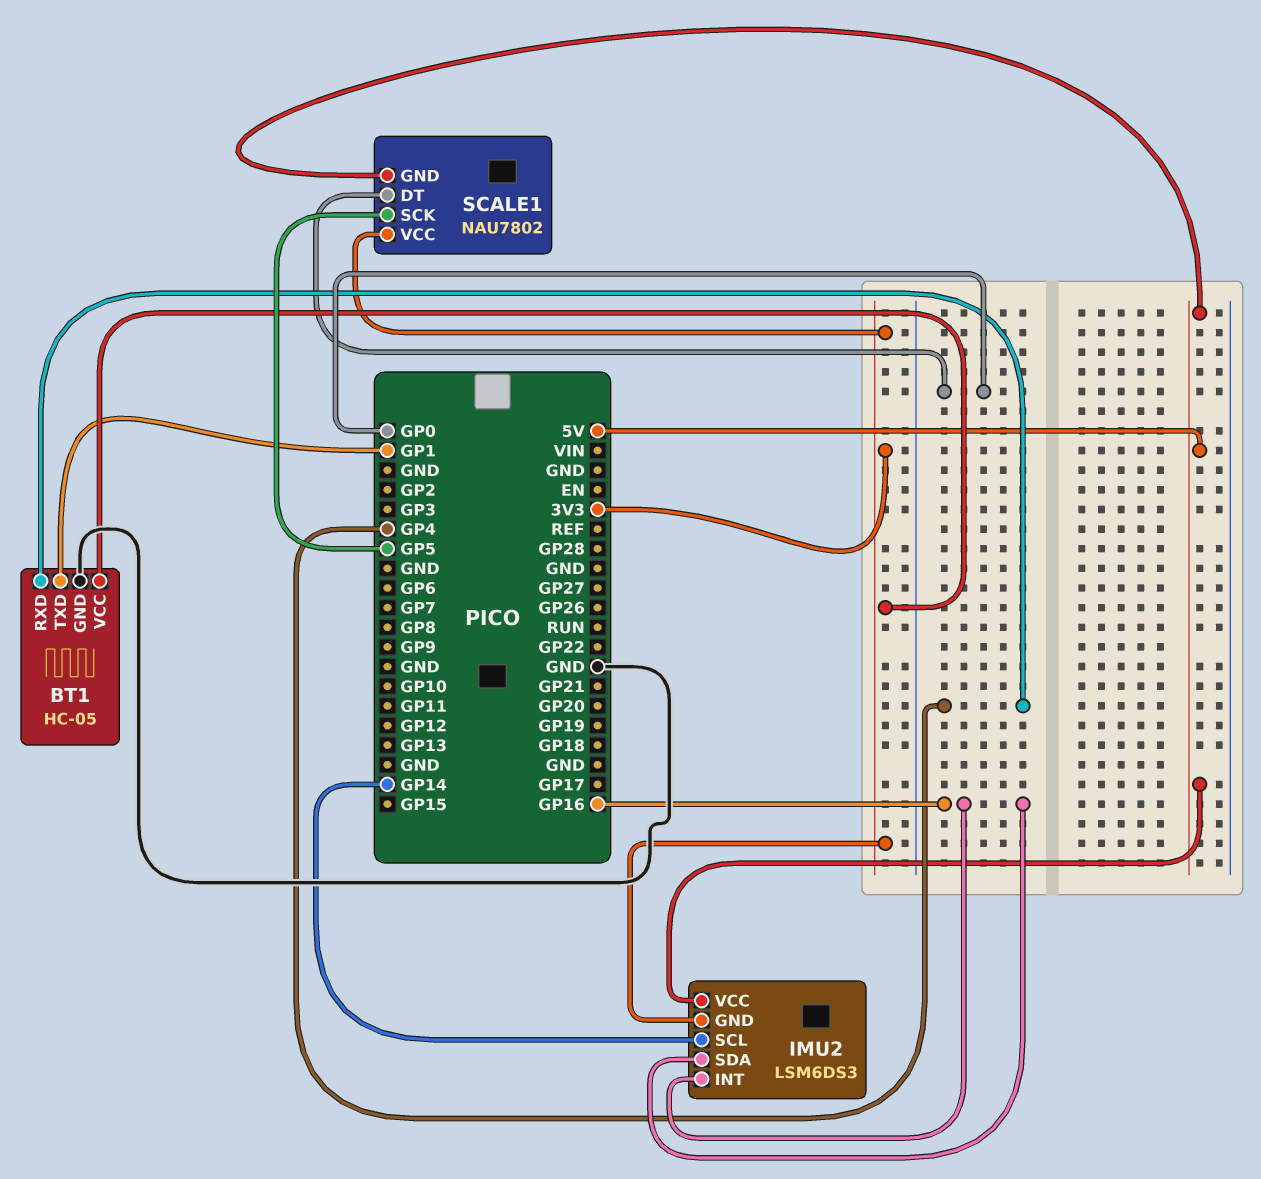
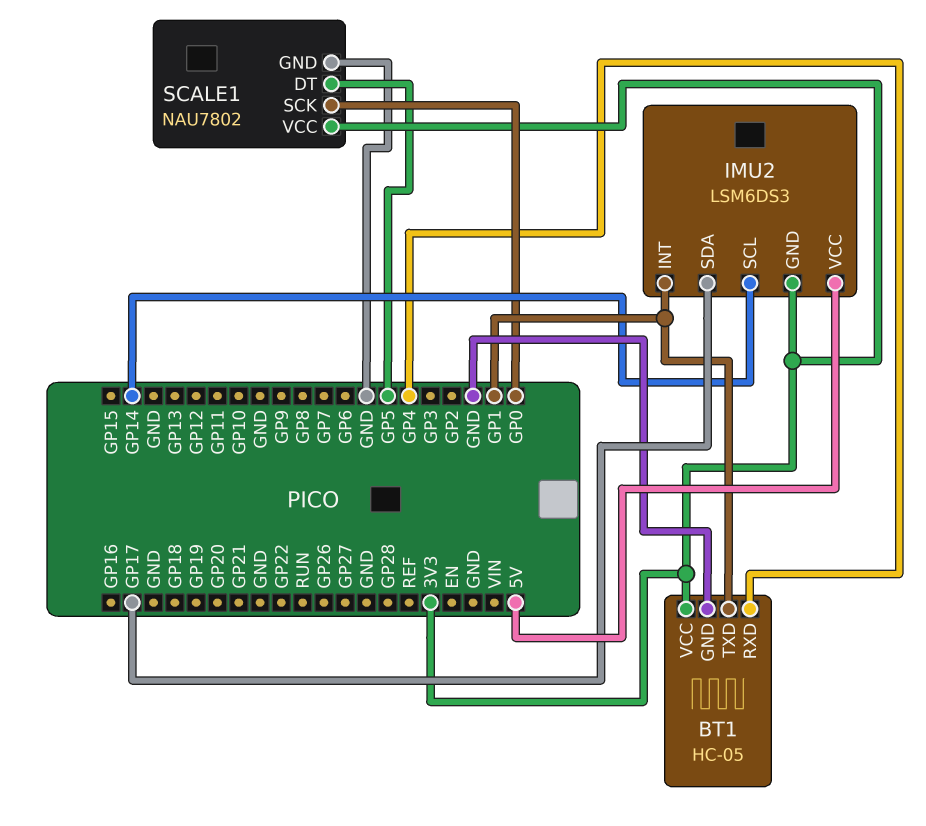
IMU2 pin INT: GP16 -> GP1
IMU2 pin SDA: GP16 -> GP17
SCALE1 pin DT: GP0 -> GP5
SCALE1 pin GND: 5V -> GND
SCALE1 pin SCK: GP5 -> GP0

